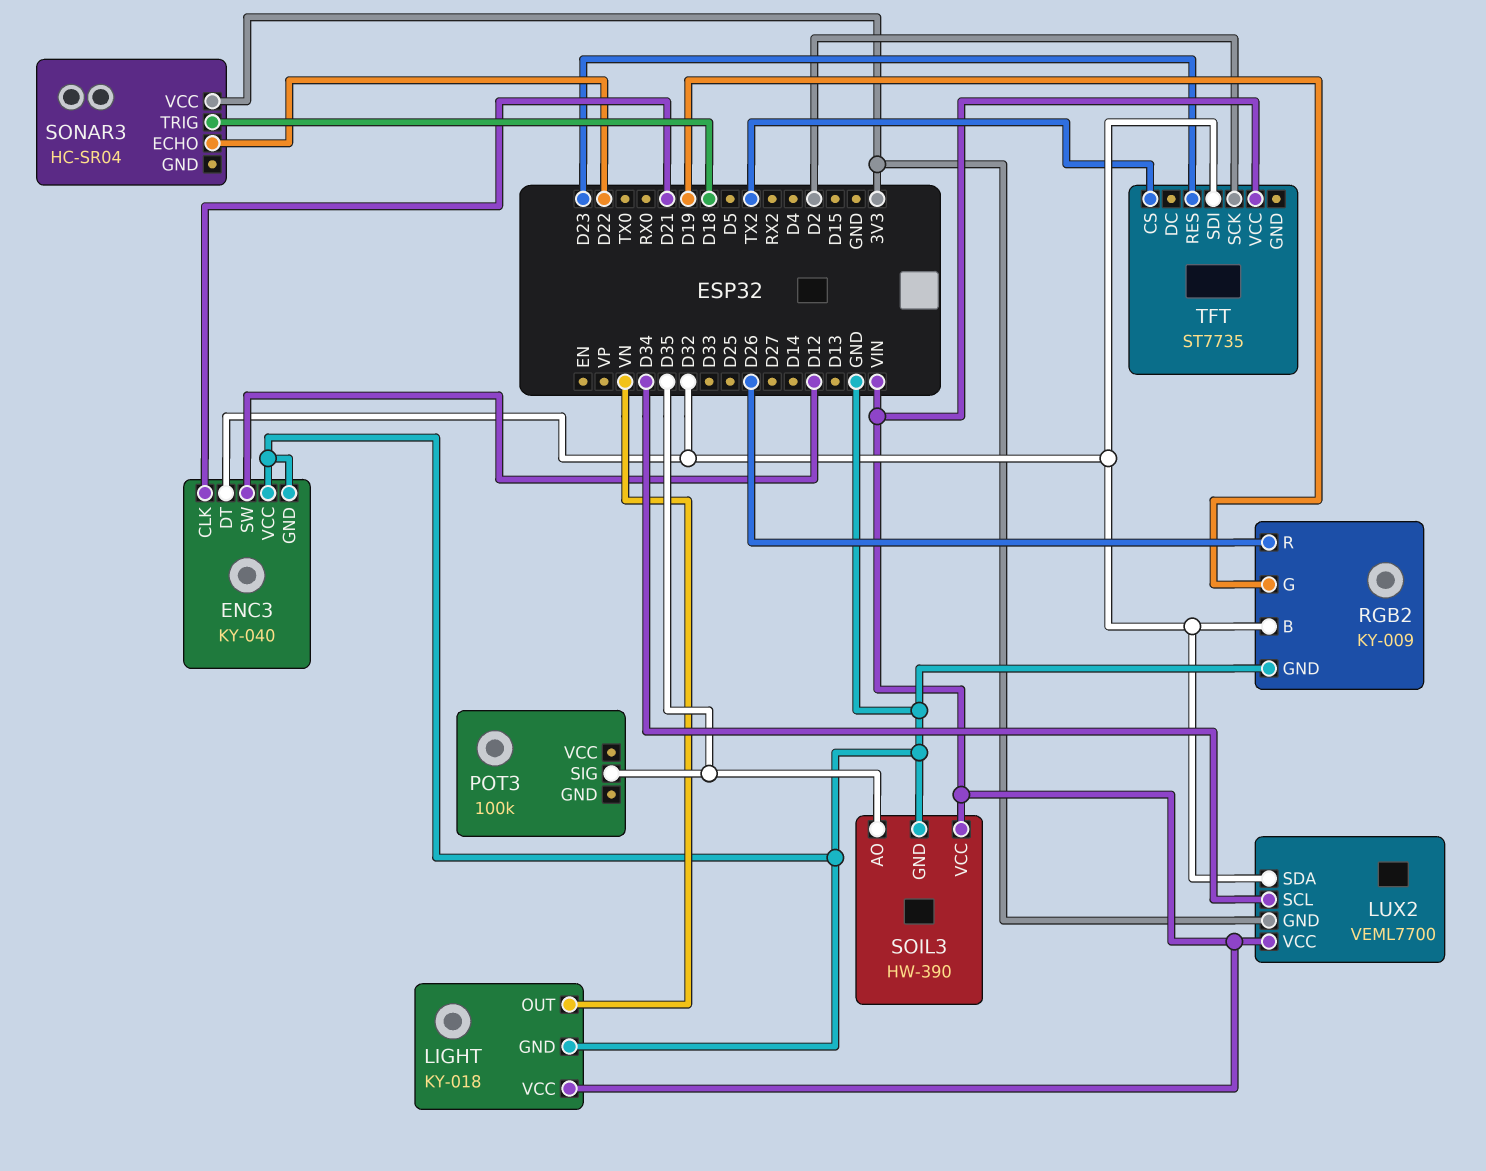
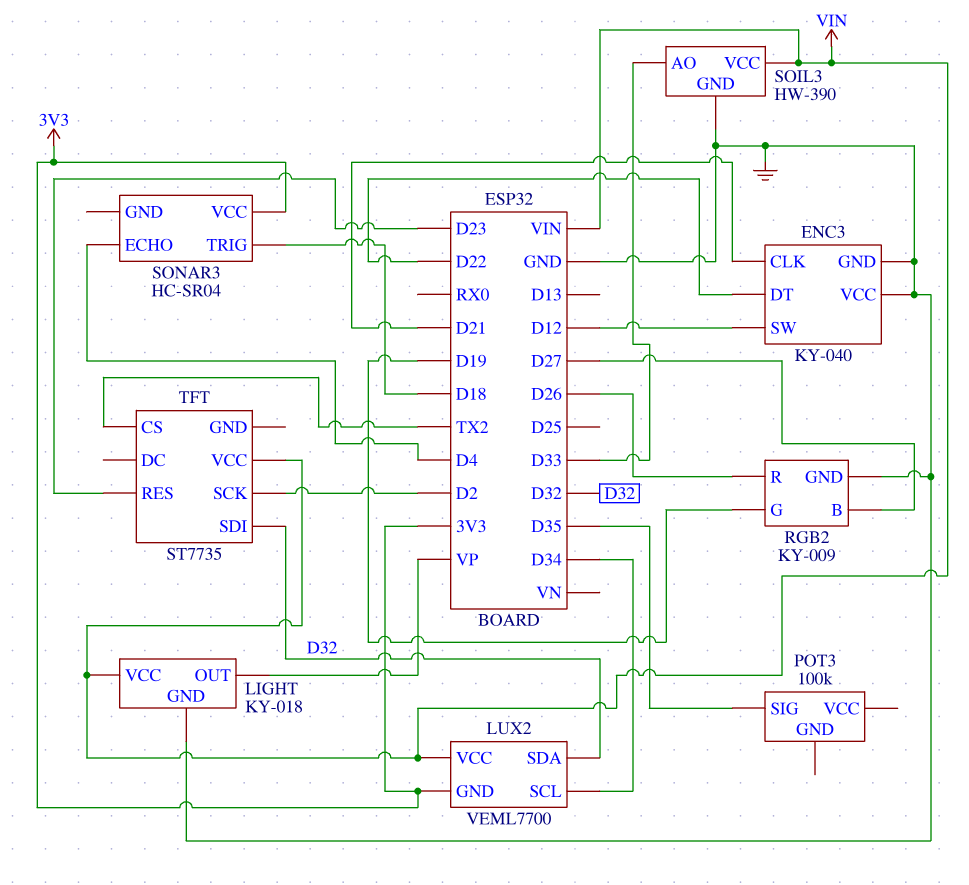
ENC3 pin DT: D32 -> D22
LIGHT pin OUT: VN -> VP
RGB2 pin B: D32 -> D27
SOIL3 pin AO: D35 -> D33
SONAR3 pin ECHO: D22 -> D4

